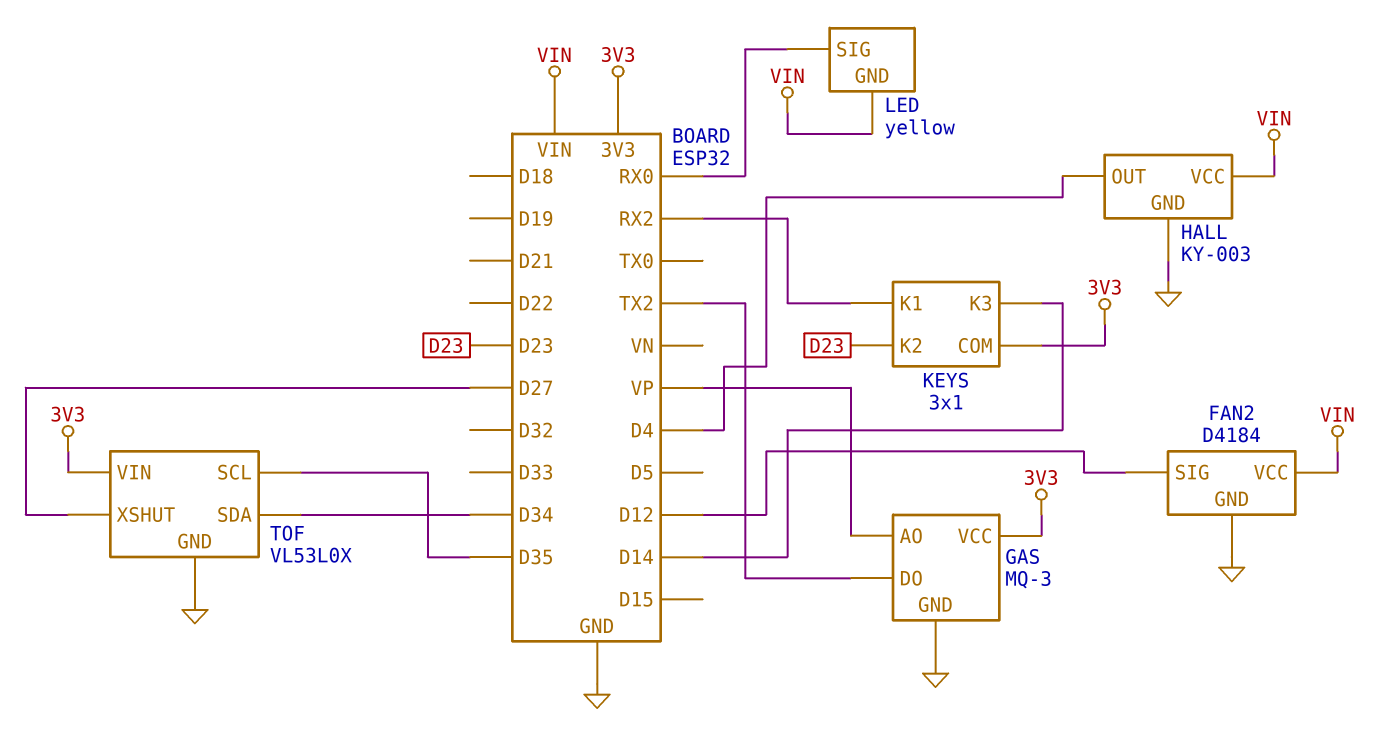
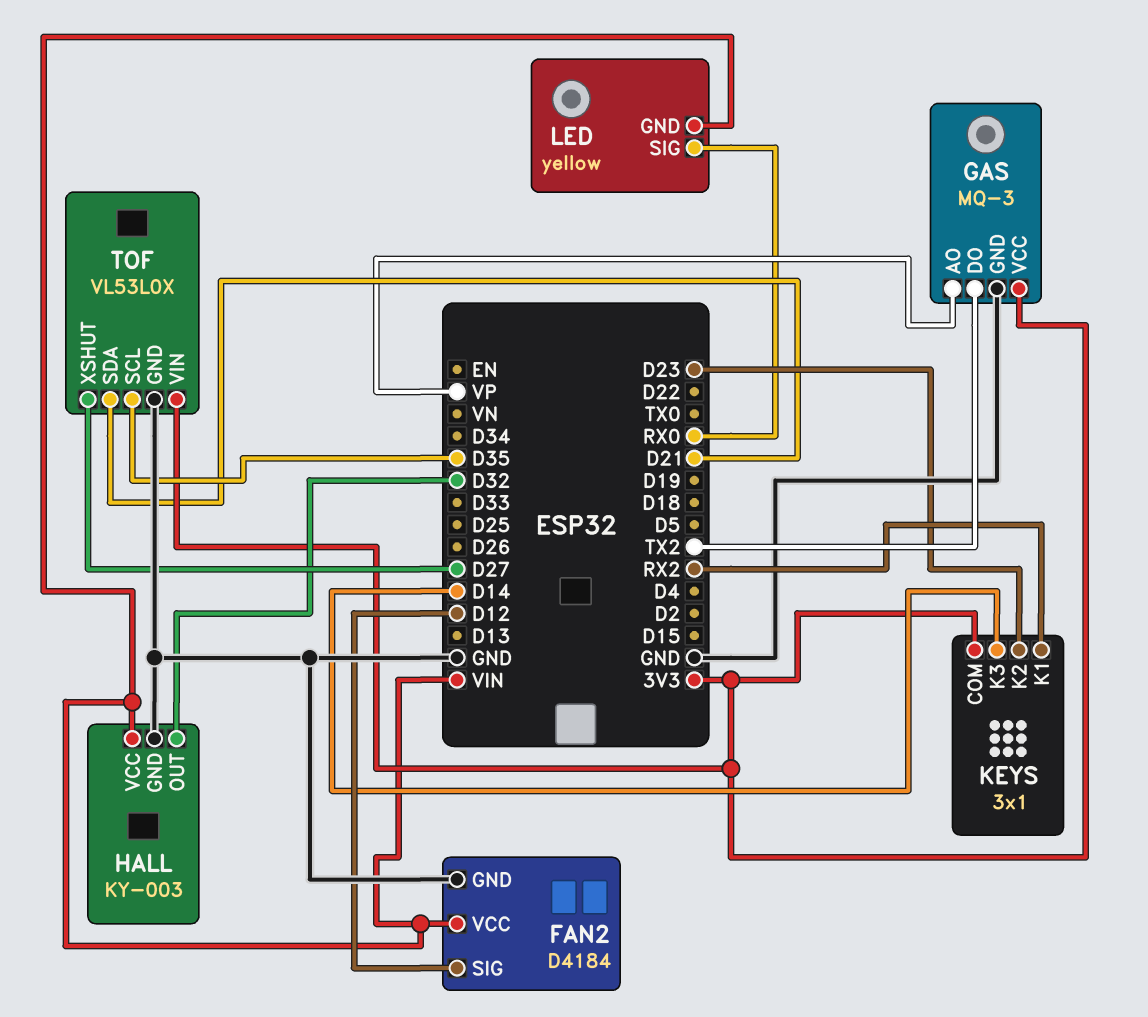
HALL pin OUT: D4 -> D32
TOF pin SDA: D34 -> D21

